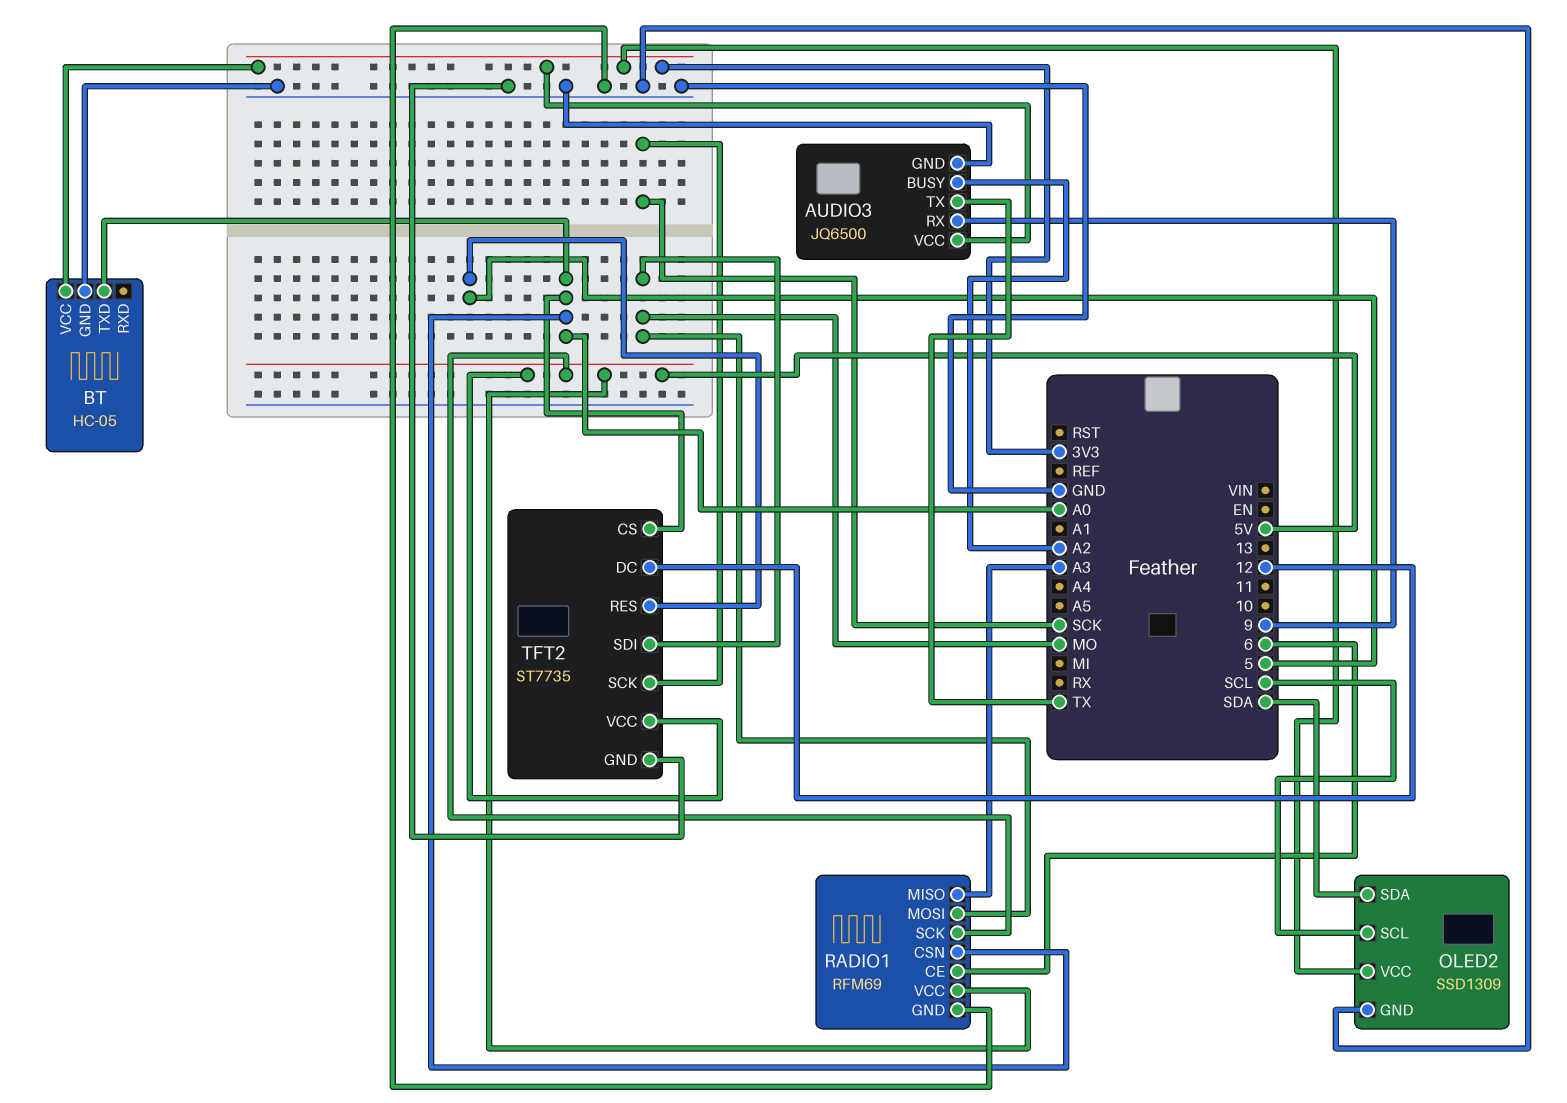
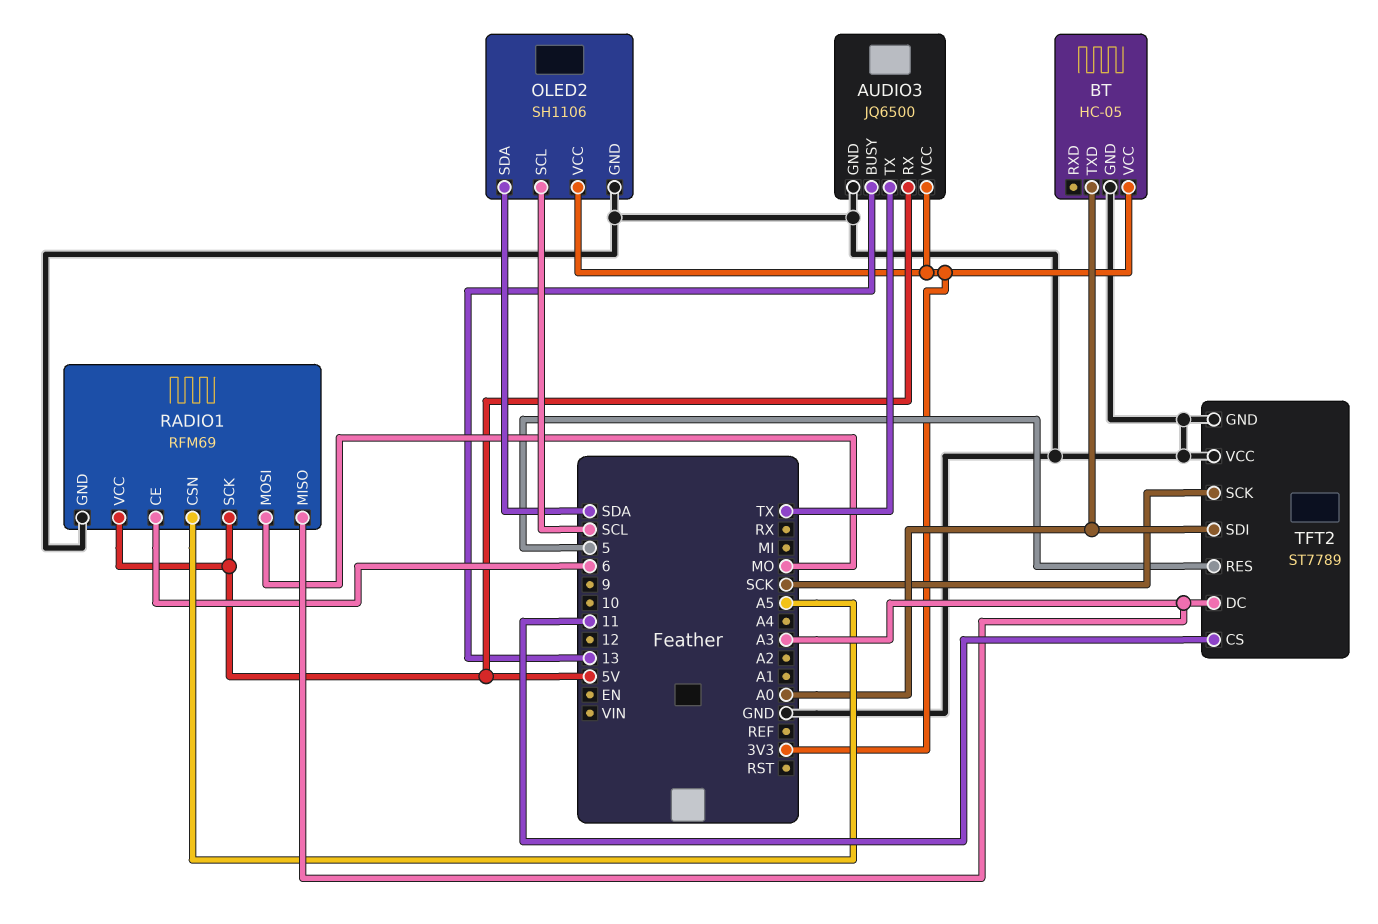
AUDIO3 pin BUSY: A2 -> 13
AUDIO3 pin RX: 9 -> 5V
OLED2: SSD1309 -> SH1106
RADIO1 pin CSN: A0 -> A5
TFT2: ST7735 -> ST7789
TFT2 pin CS: A0 -> 11
TFT2 pin DC: 12 -> A3
TFT2 pin SDI: MO -> A0
TFT2 pin VCC: 5V -> GND

